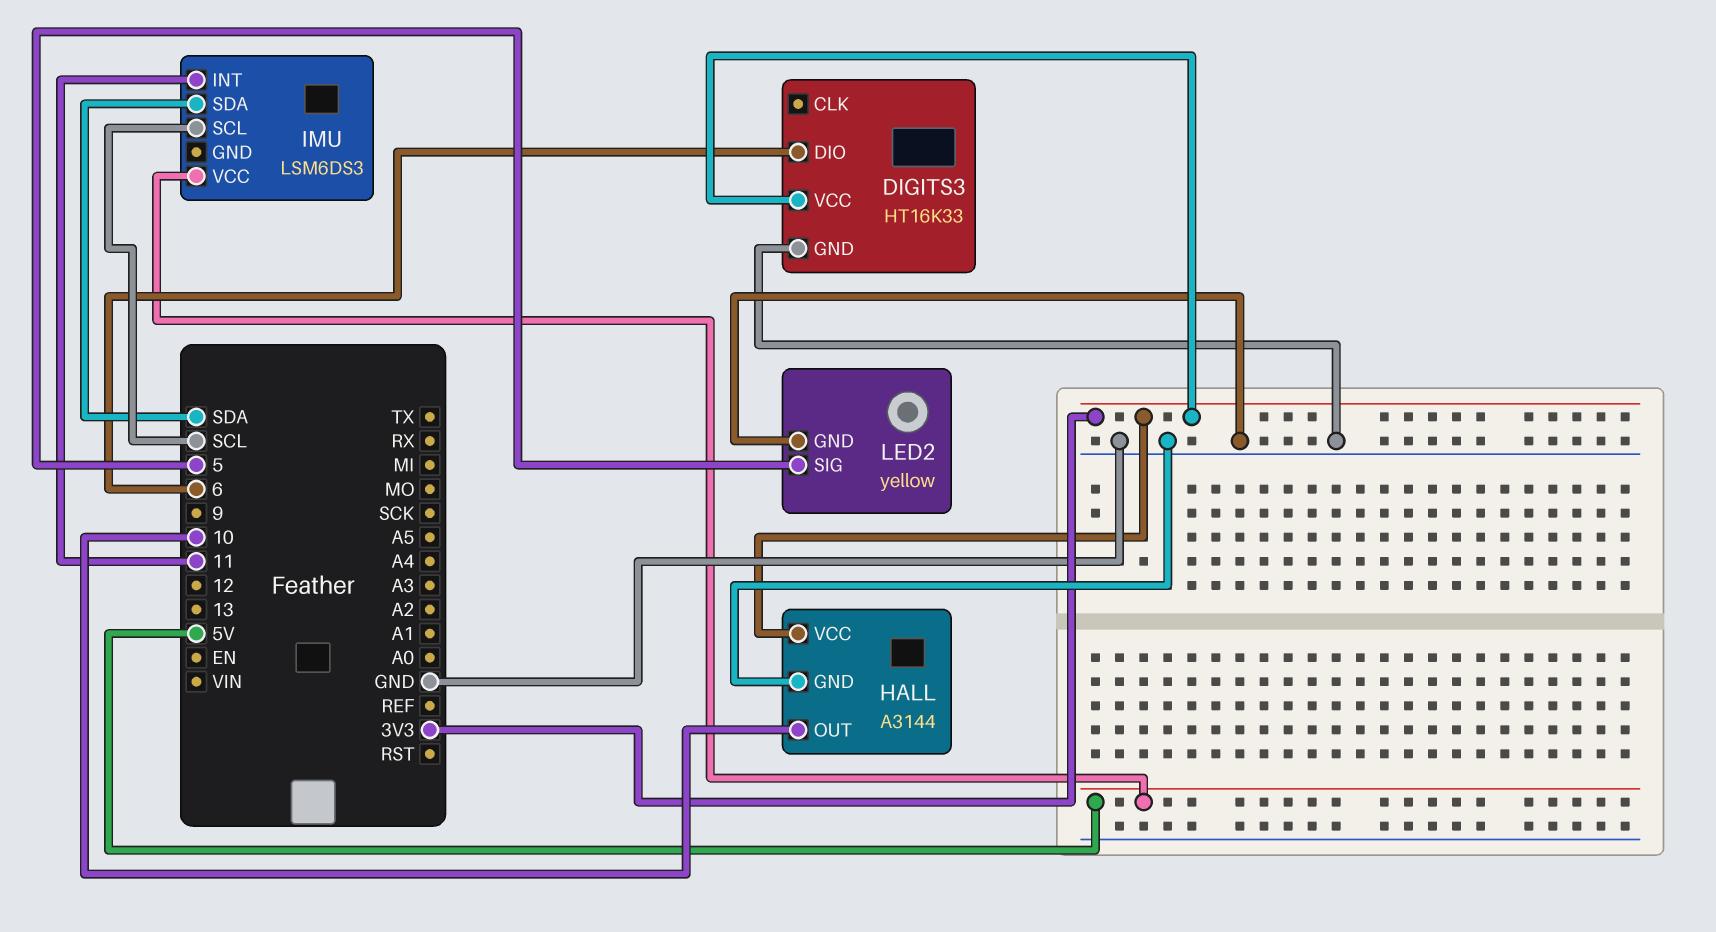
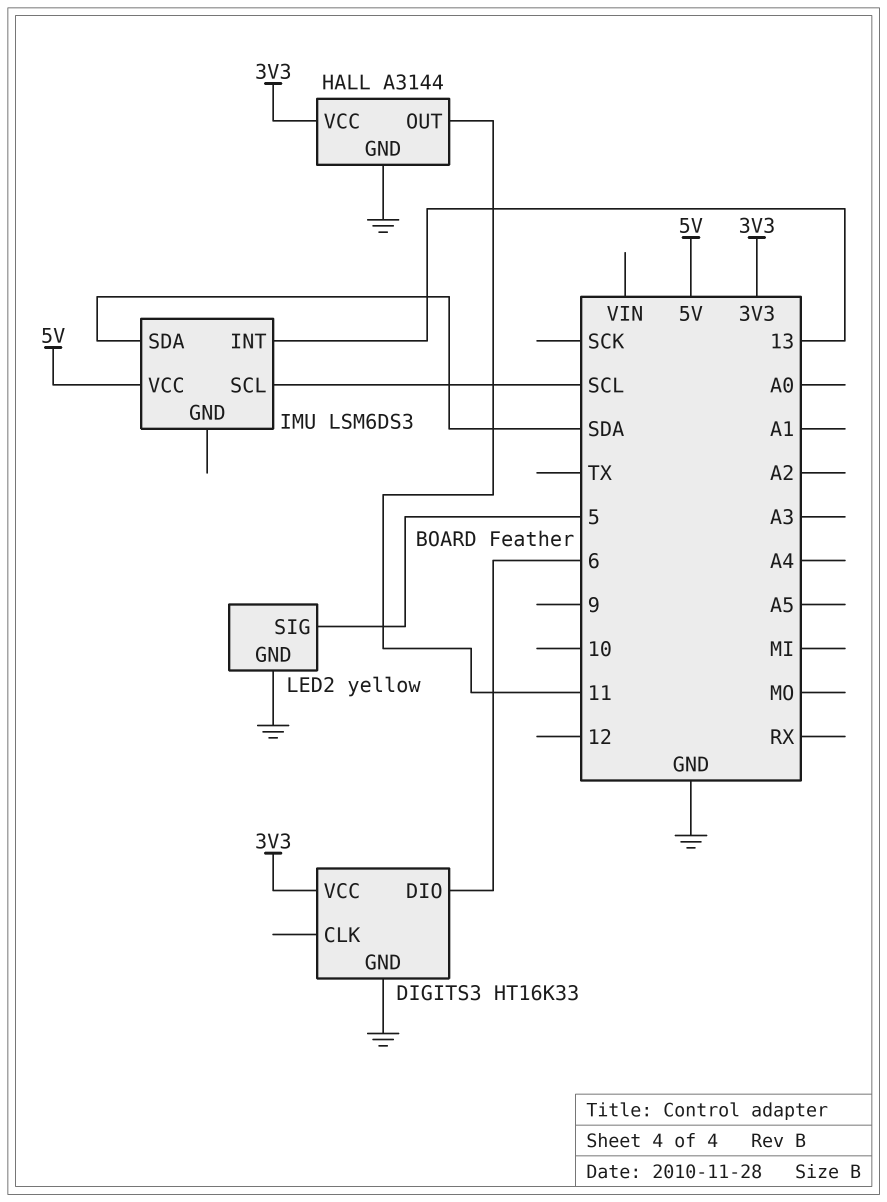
HALL pin OUT: 10 -> 11
IMU pin INT: 11 -> 13

